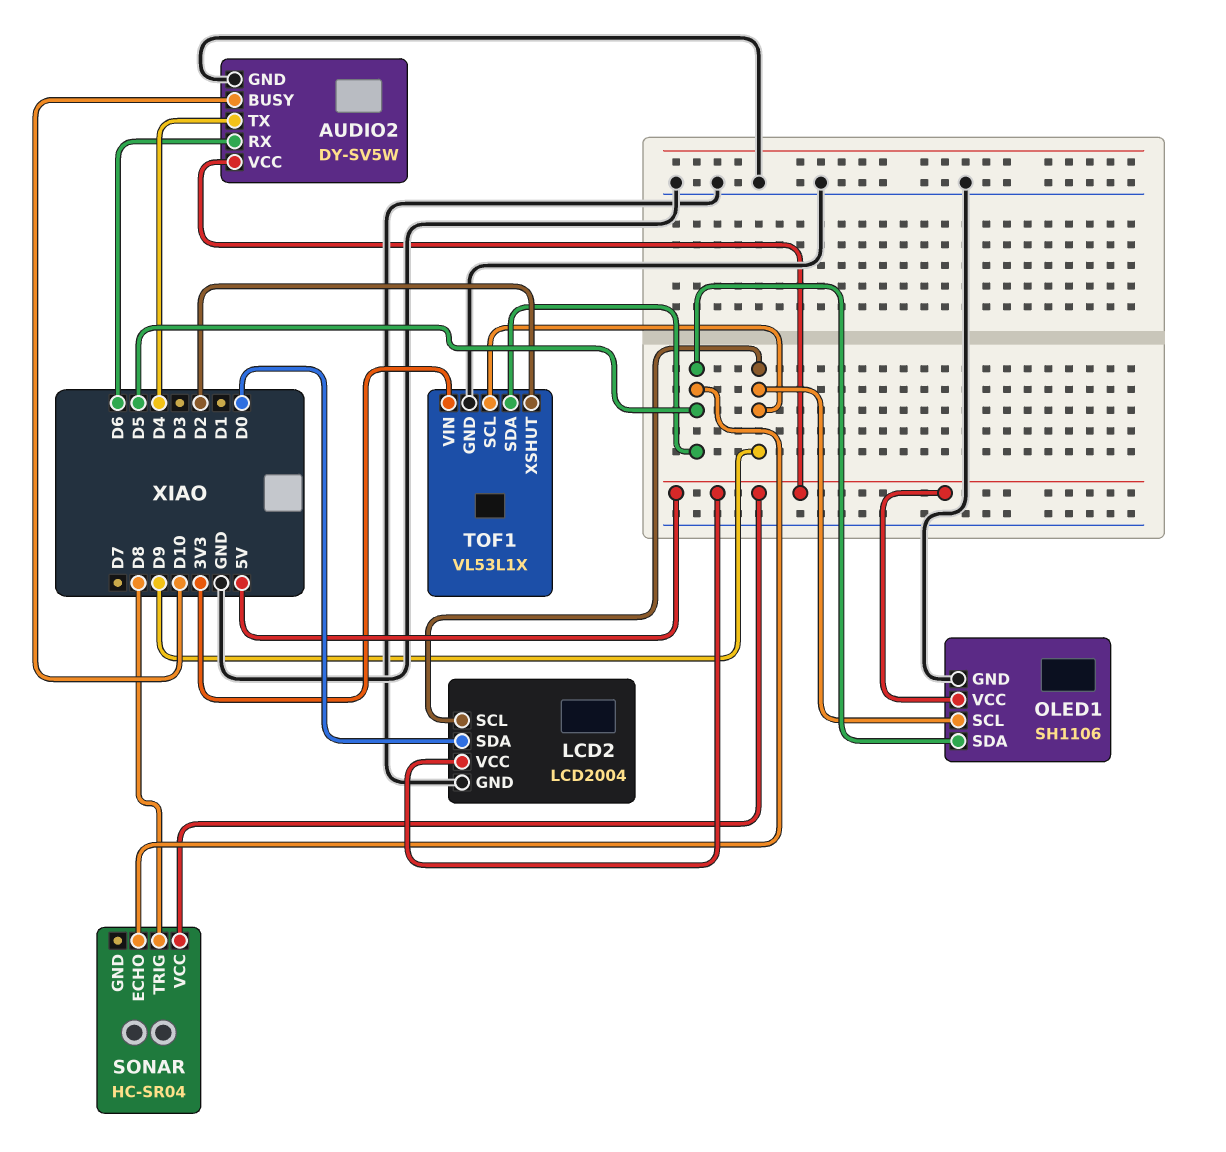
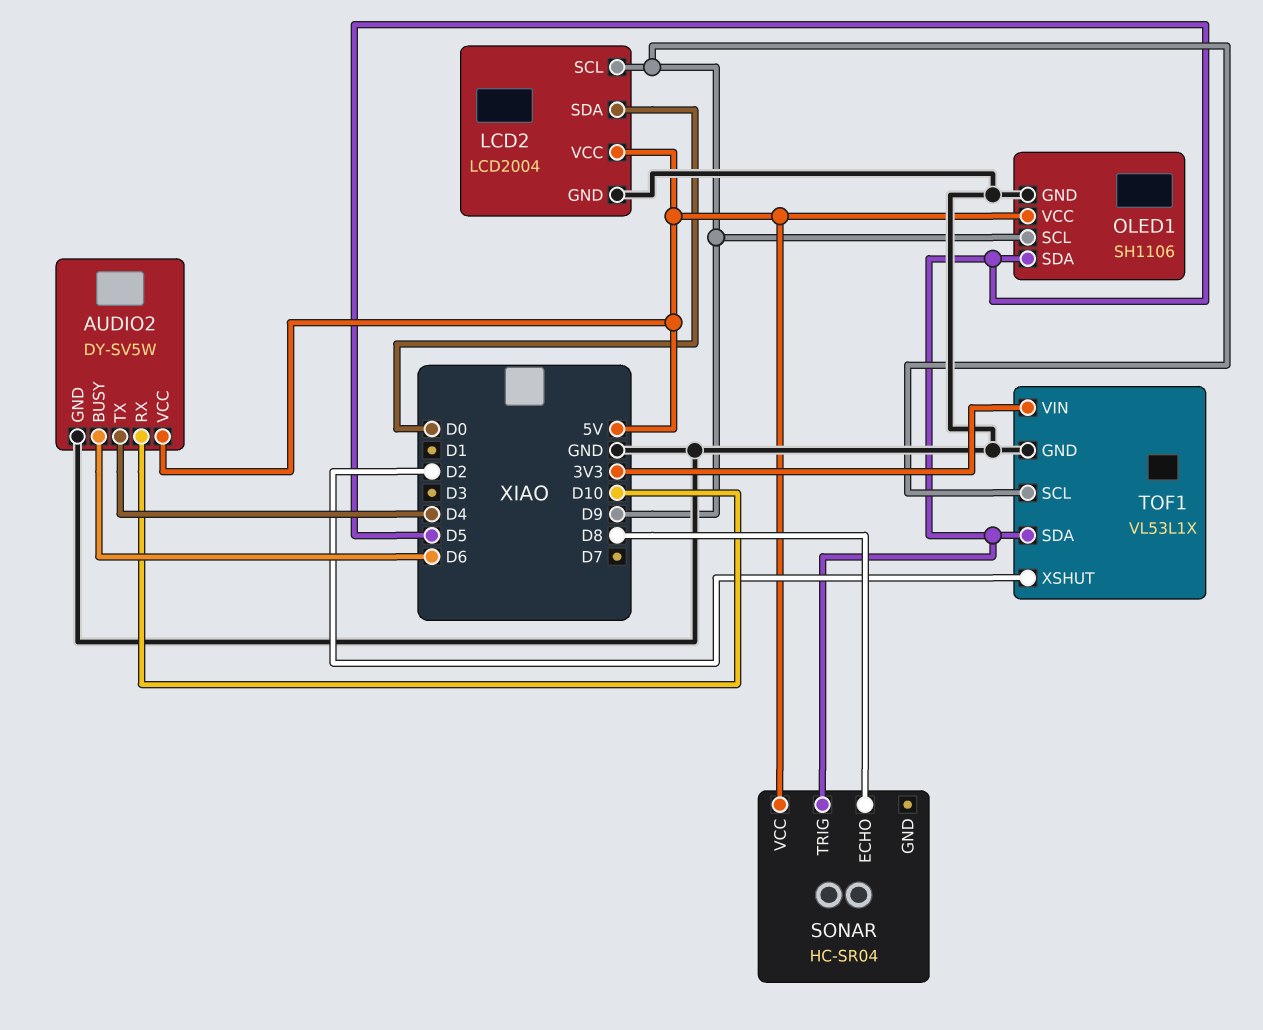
AUDIO2 pin BUSY: D10 -> D6
AUDIO2 pin RX: D6 -> D10
SONAR pin ECHO: D5 -> D8
SONAR pin TRIG: D8 -> D5

